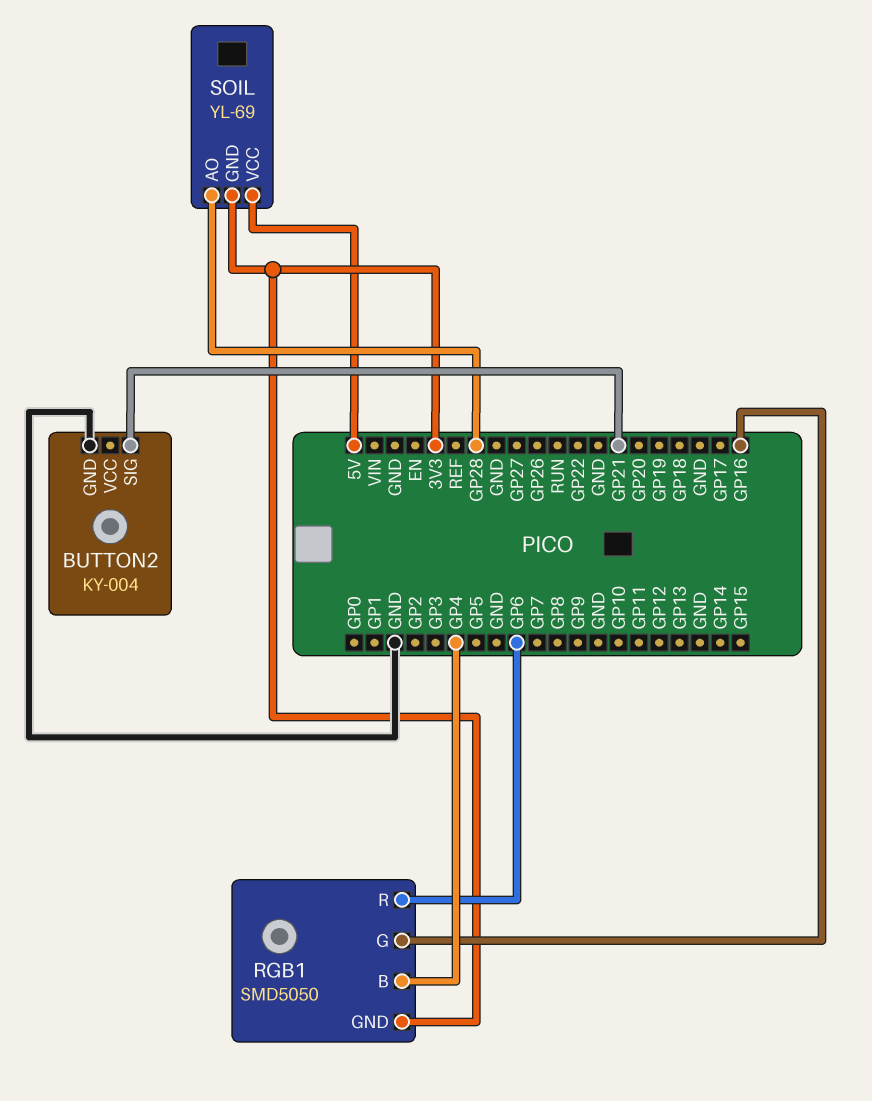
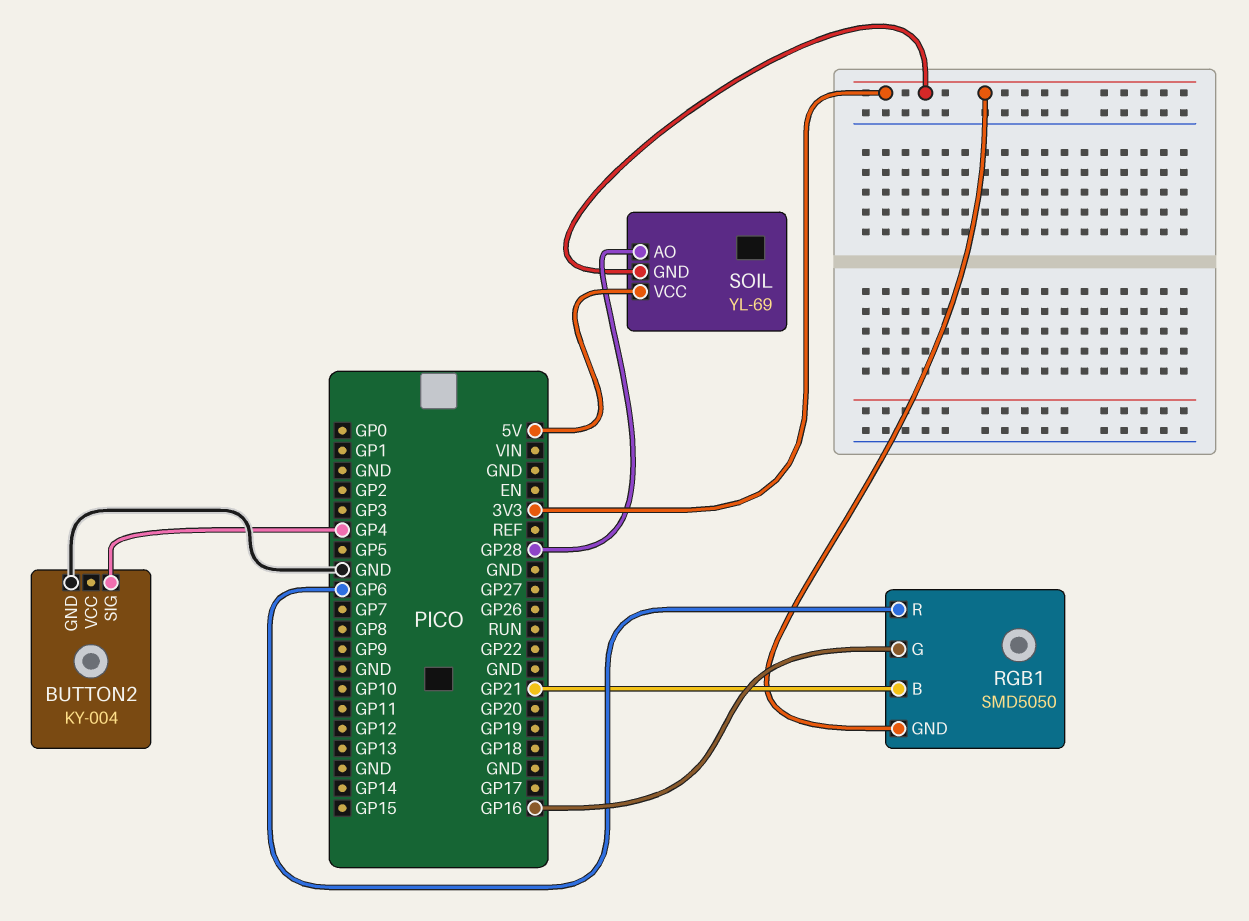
BUTTON2 pin SIG: GP21 -> GP4
RGB1 pin B: GP4 -> GP21

